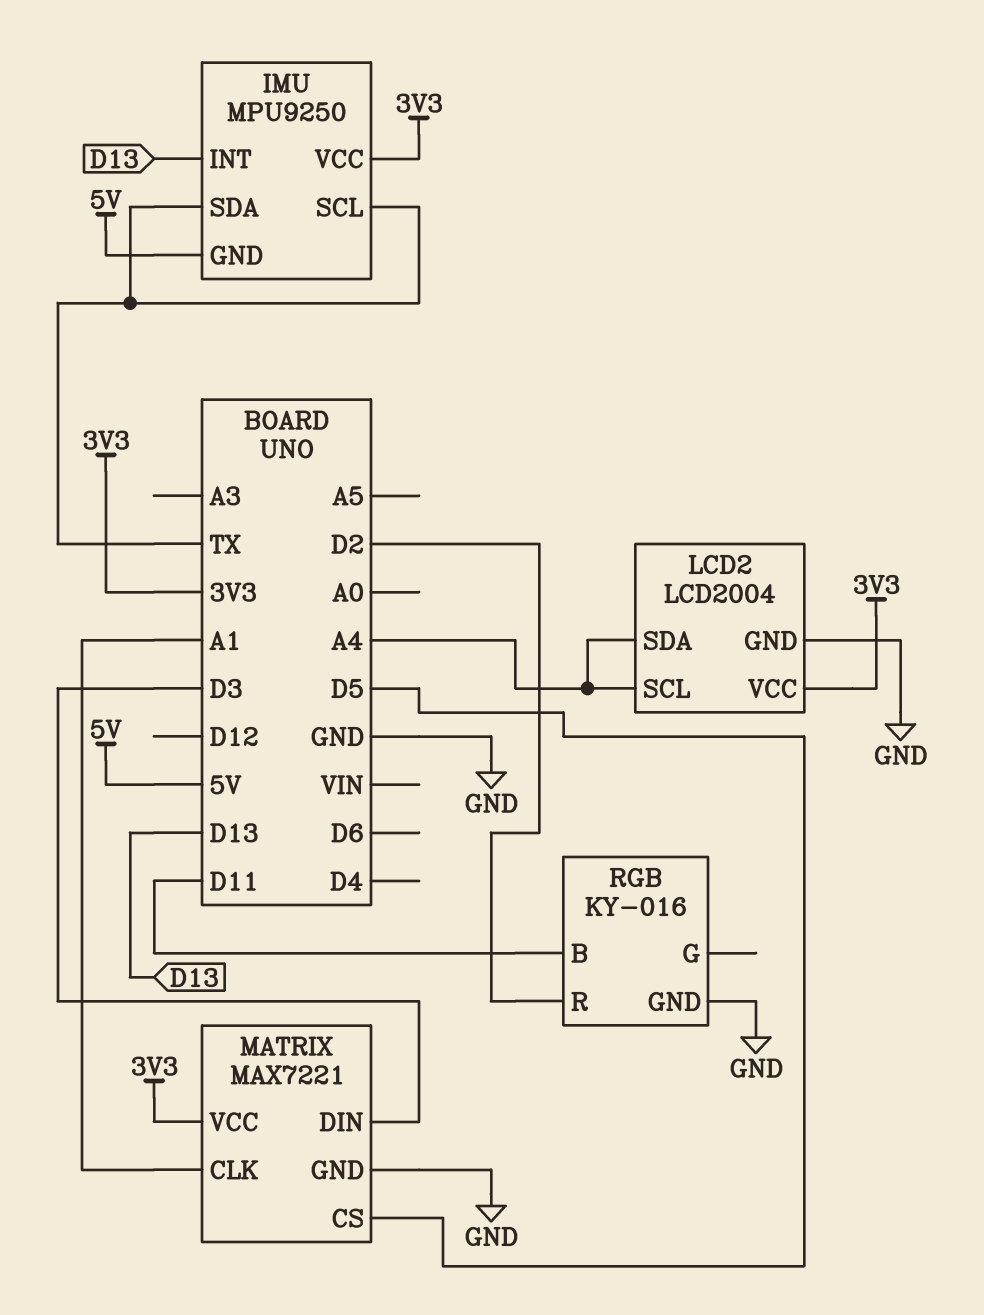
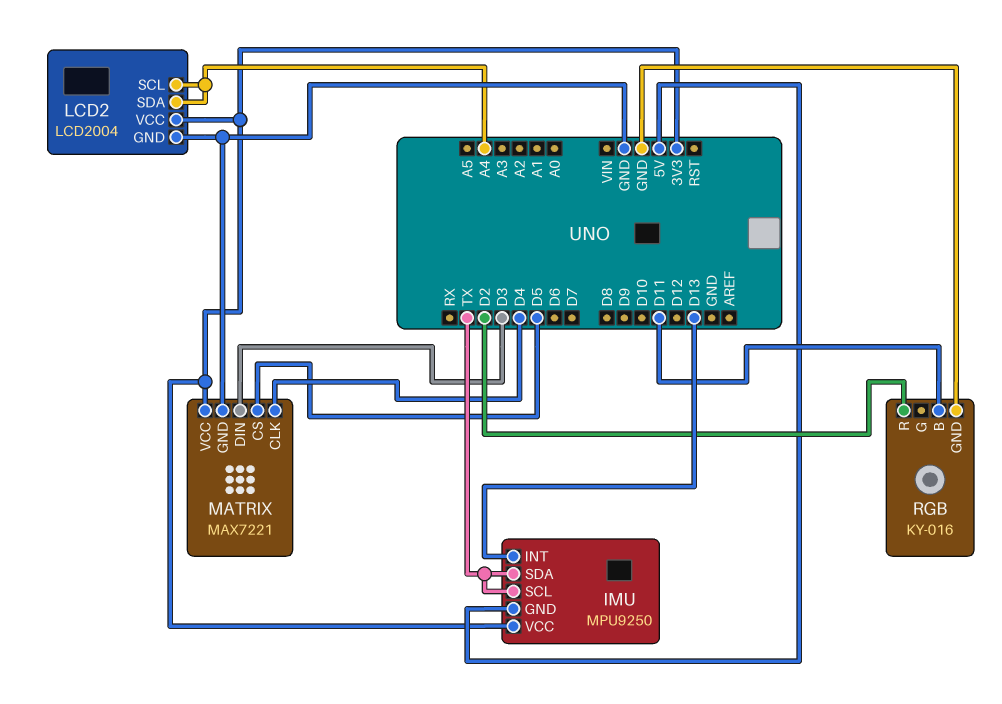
MATRIX pin CLK: A1 -> D4

